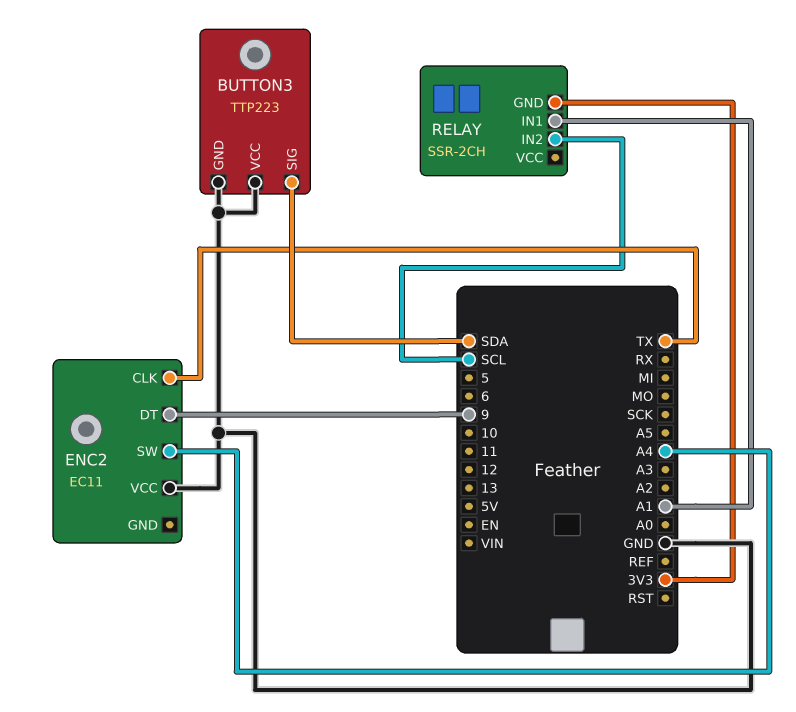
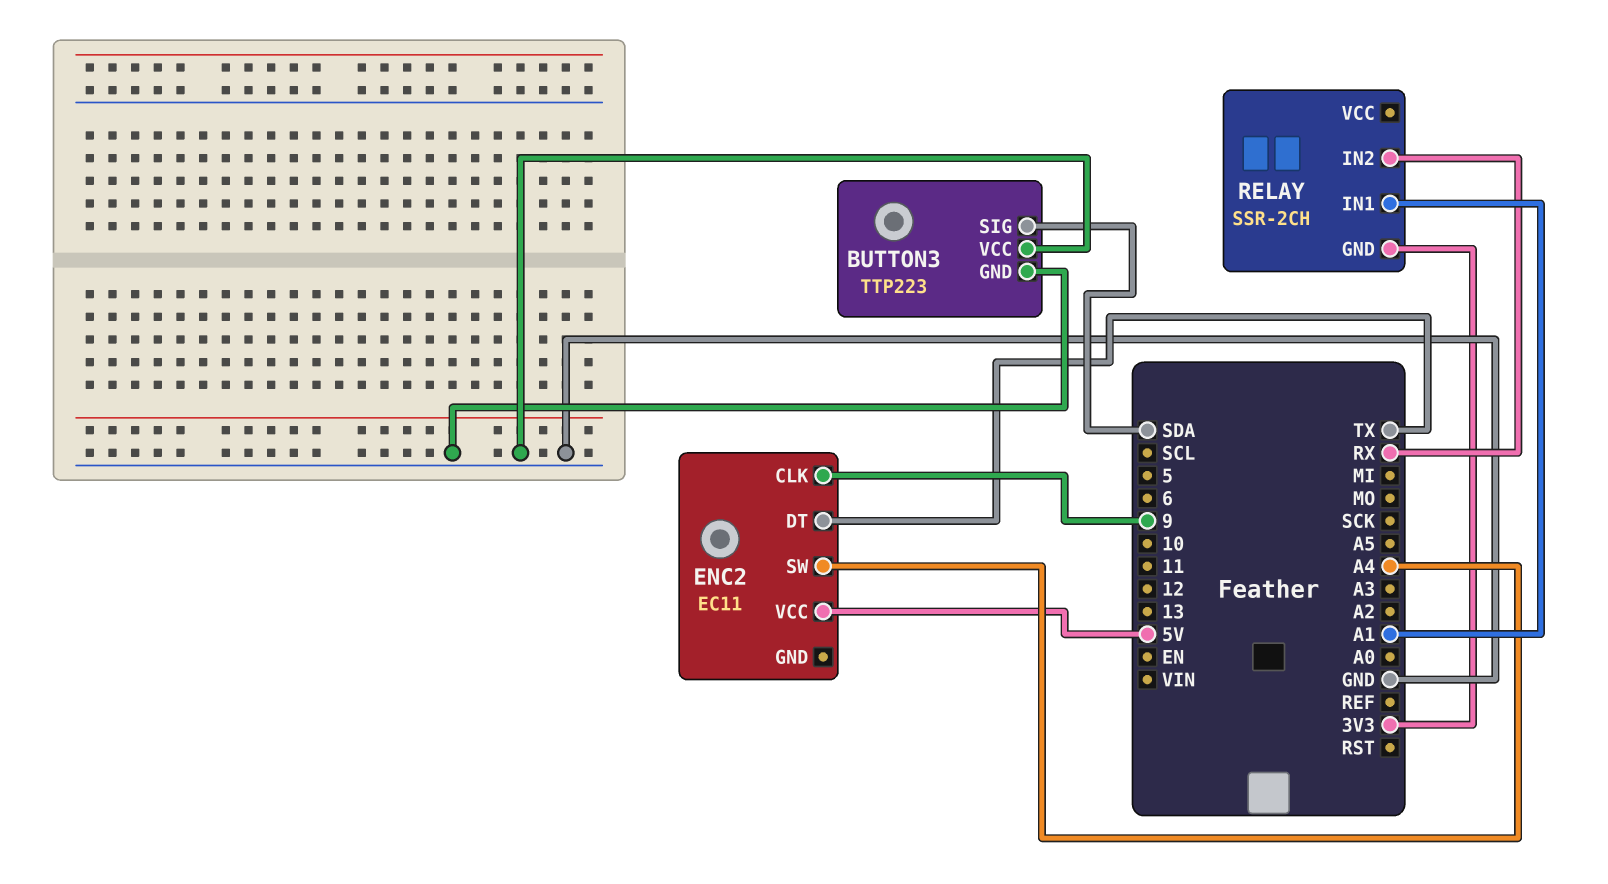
ENC2 pin CLK: TX -> 9
ENC2 pin DT: 9 -> TX
ENC2 pin VCC: GND -> 5V
RELAY pin IN2: SCL -> RX

